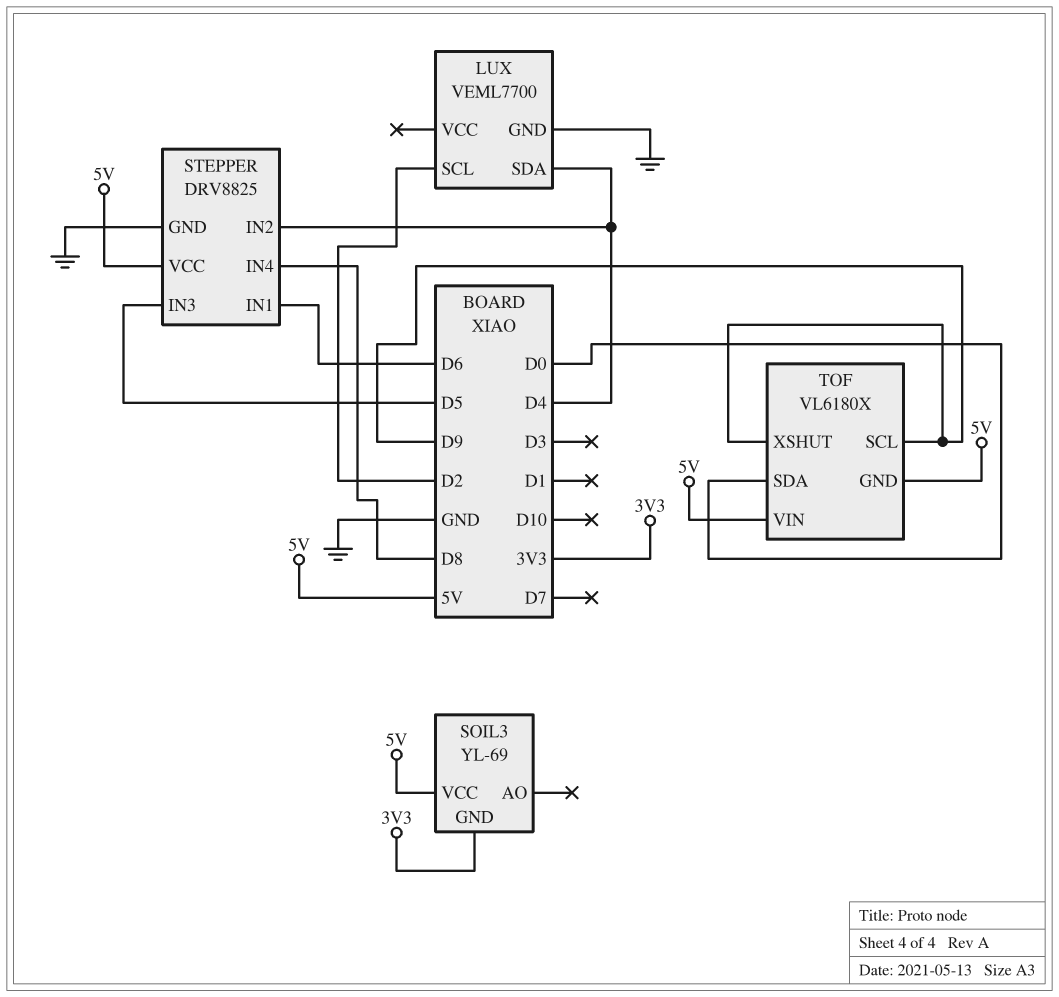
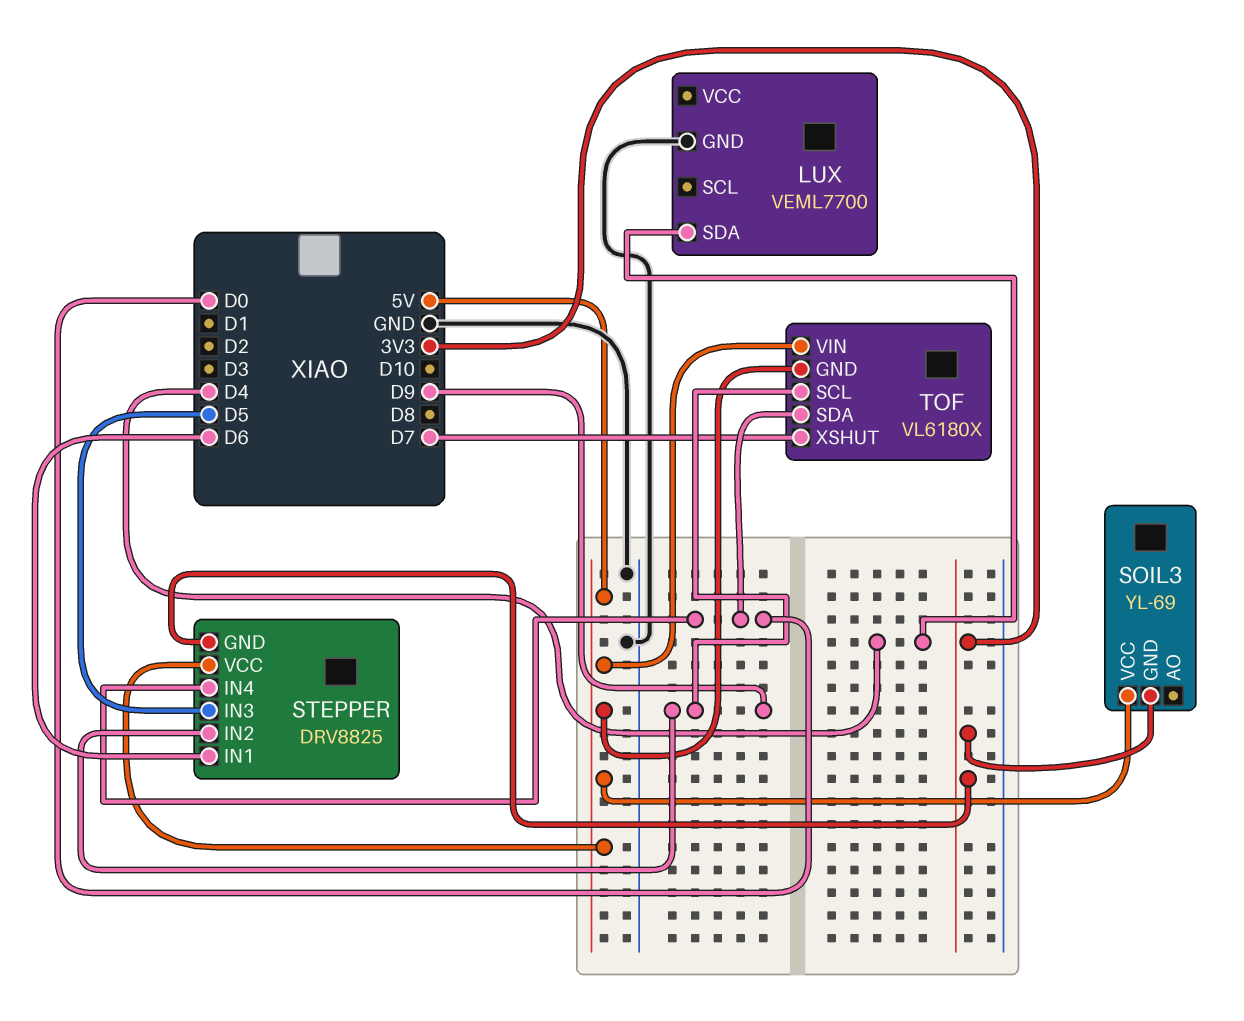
LUX pin SCL: D2 -> none
STEPPER pin GND: GND -> 3V3
STEPPER pin IN2: D4 -> D9
STEPPER pin IN4: D8 -> D0
TOF pin XSHUT: D9 -> D7

